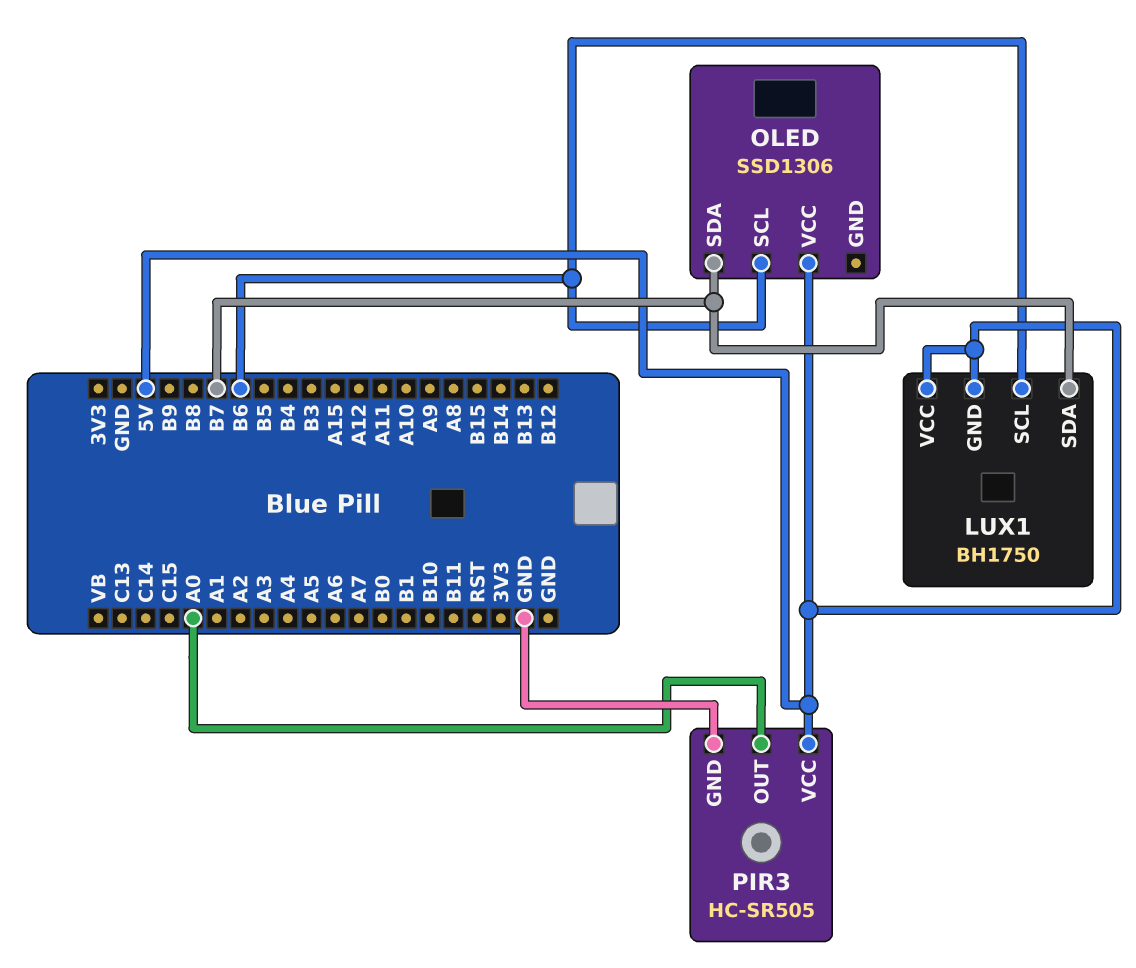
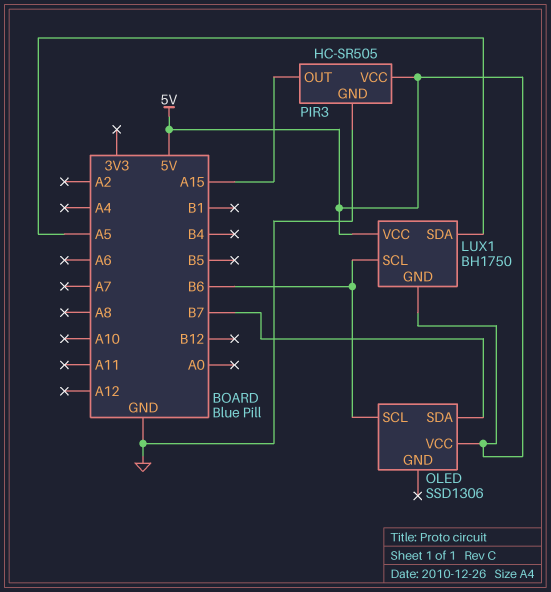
LUX1 pin SDA: B7 -> A5
PIR3 pin OUT: A0 -> A15

